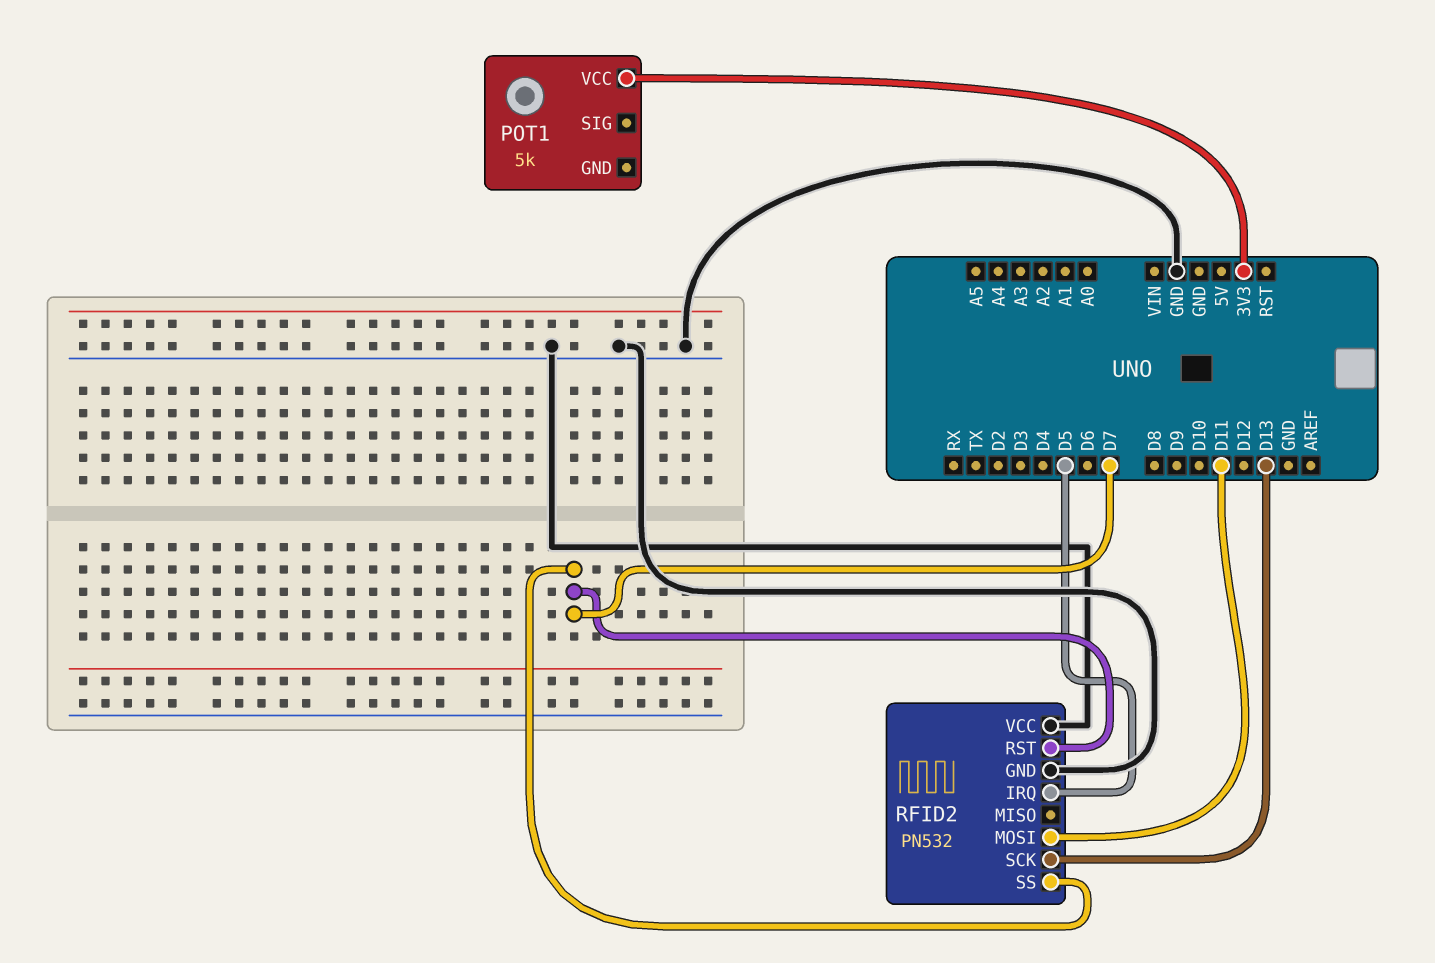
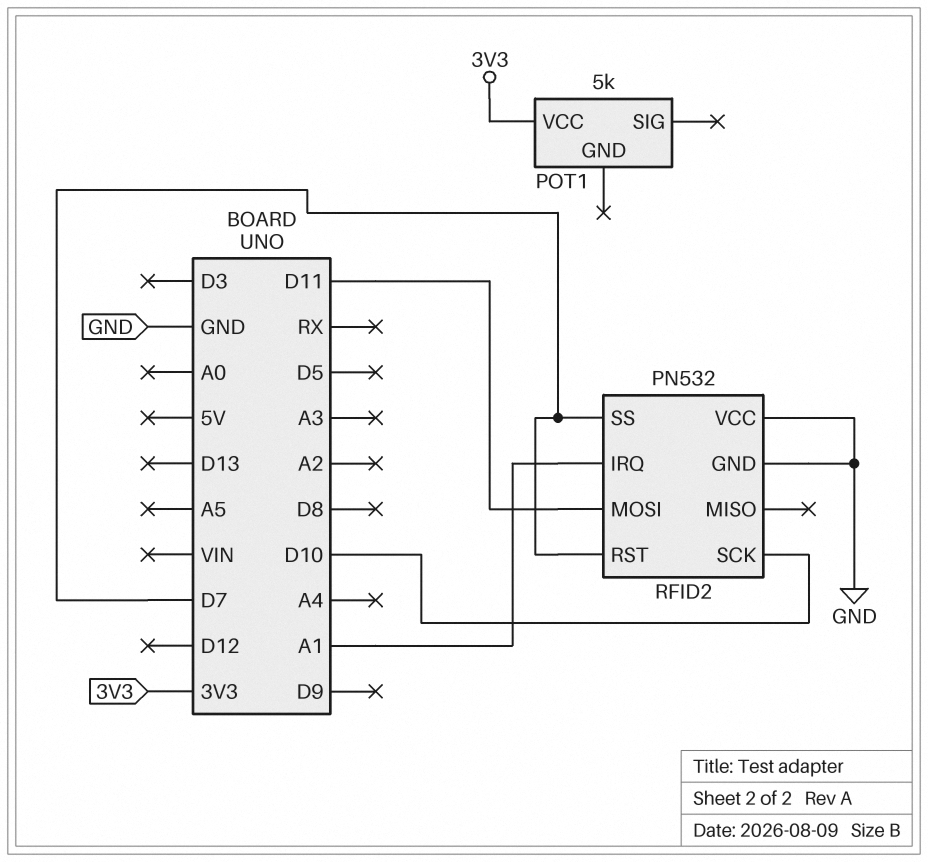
RFID2 pin IRQ: D5 -> A1
RFID2 pin SCK: D13 -> D10

